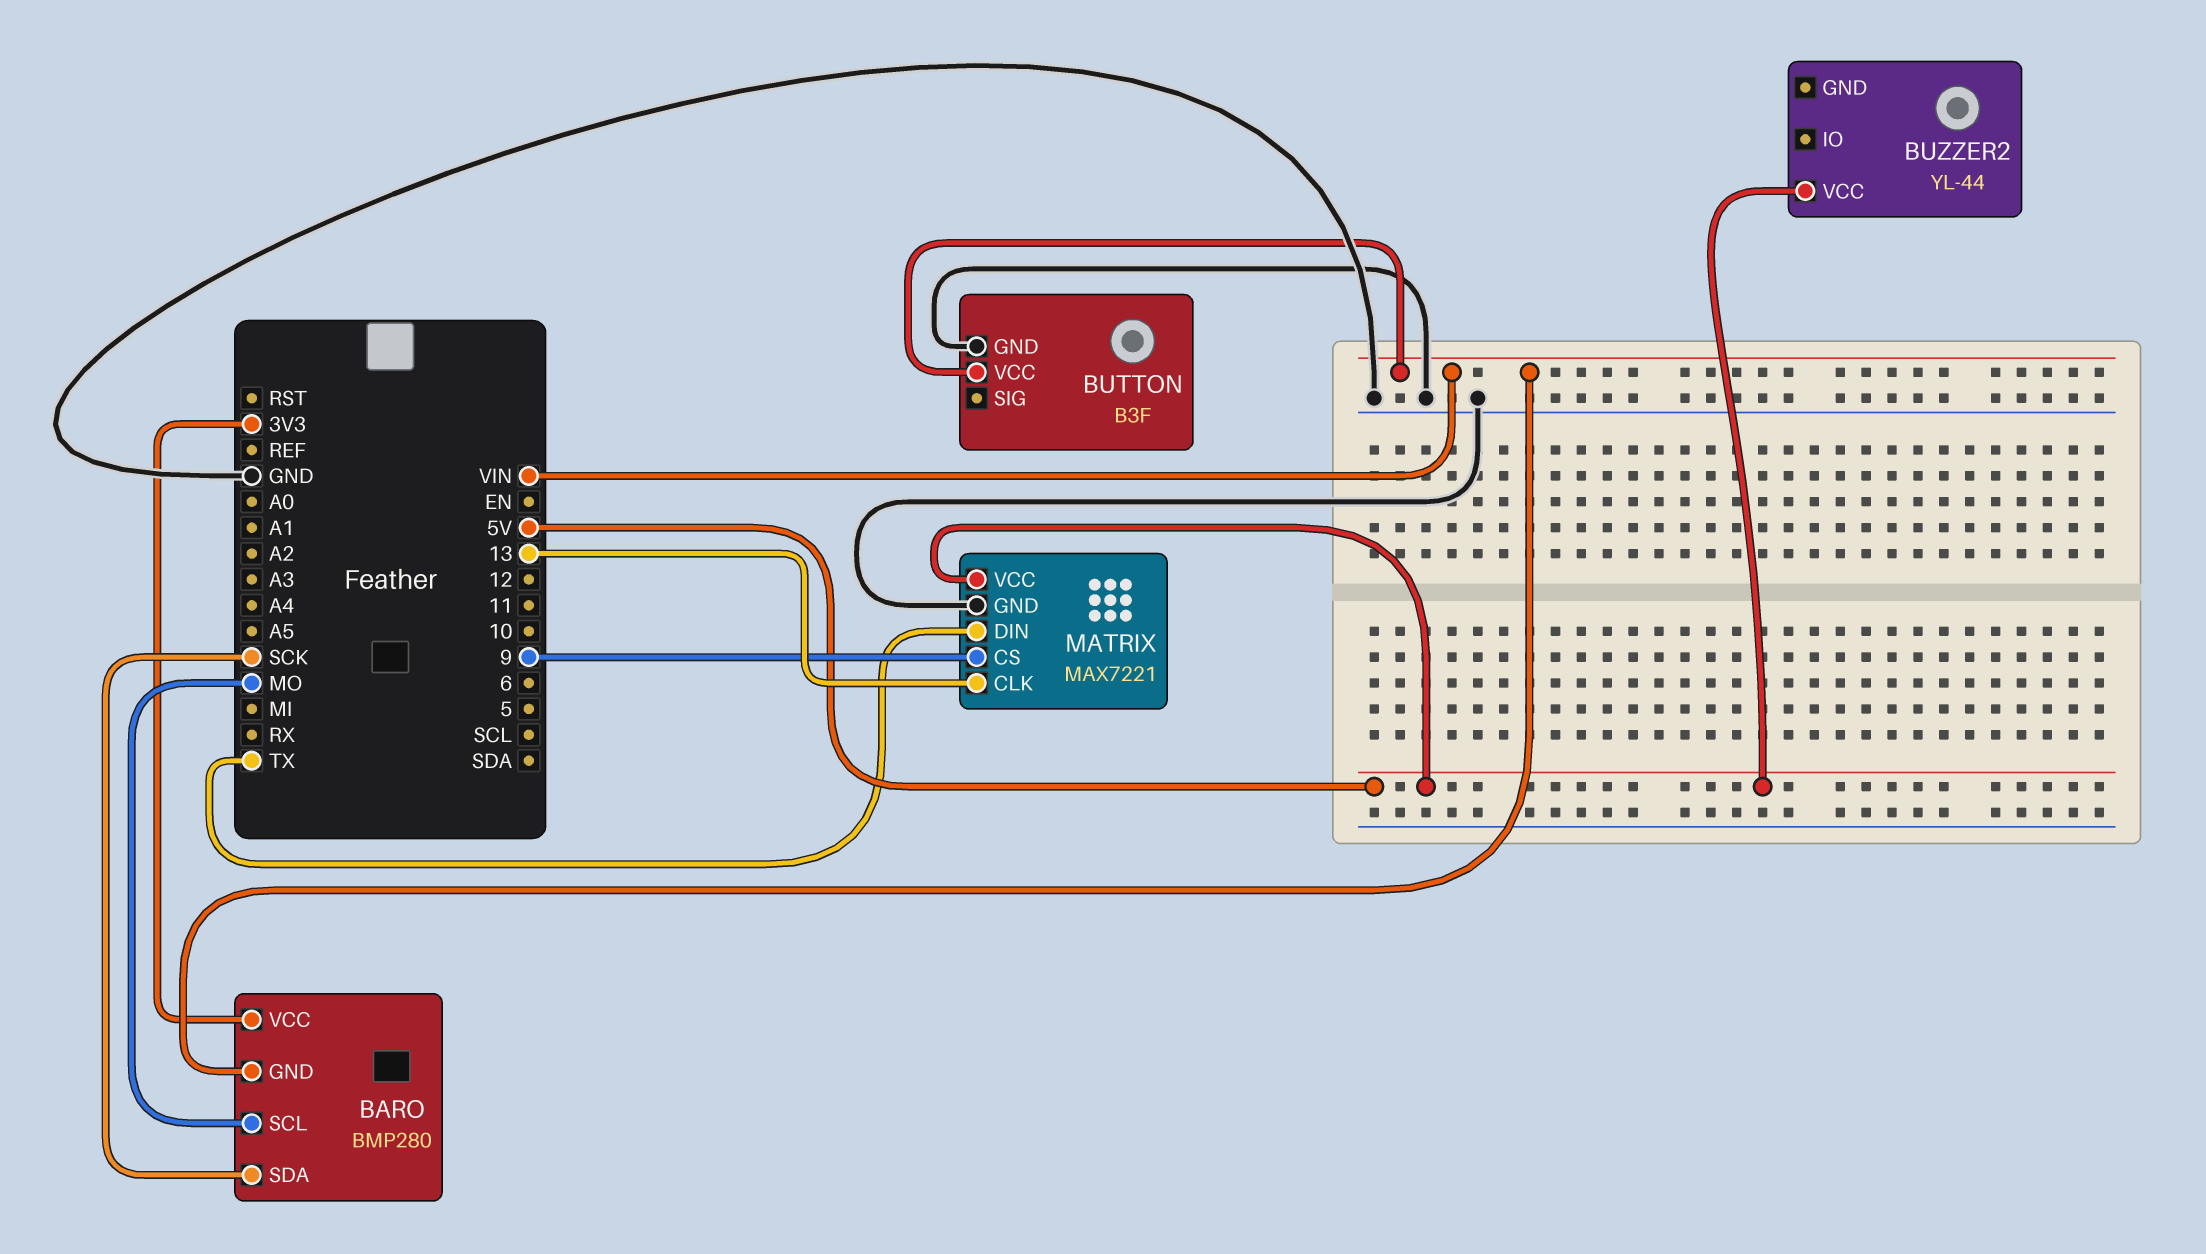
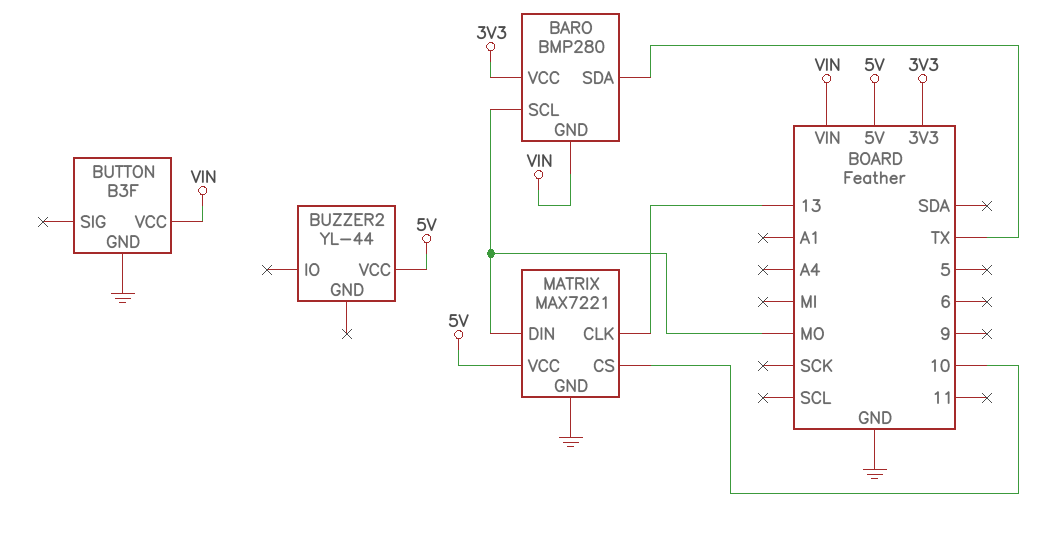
BARO pin SDA: SCK -> TX
MATRIX pin CS: 9 -> 10
MATRIX pin DIN: TX -> MO

